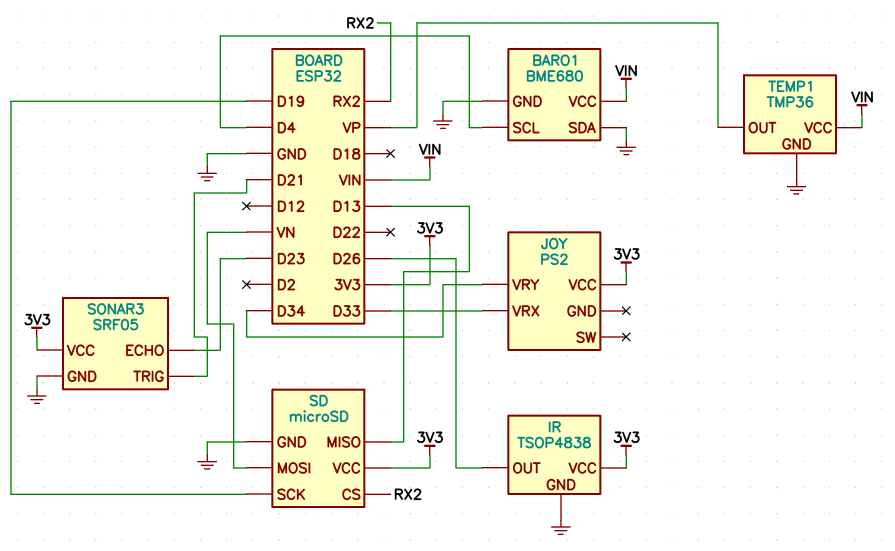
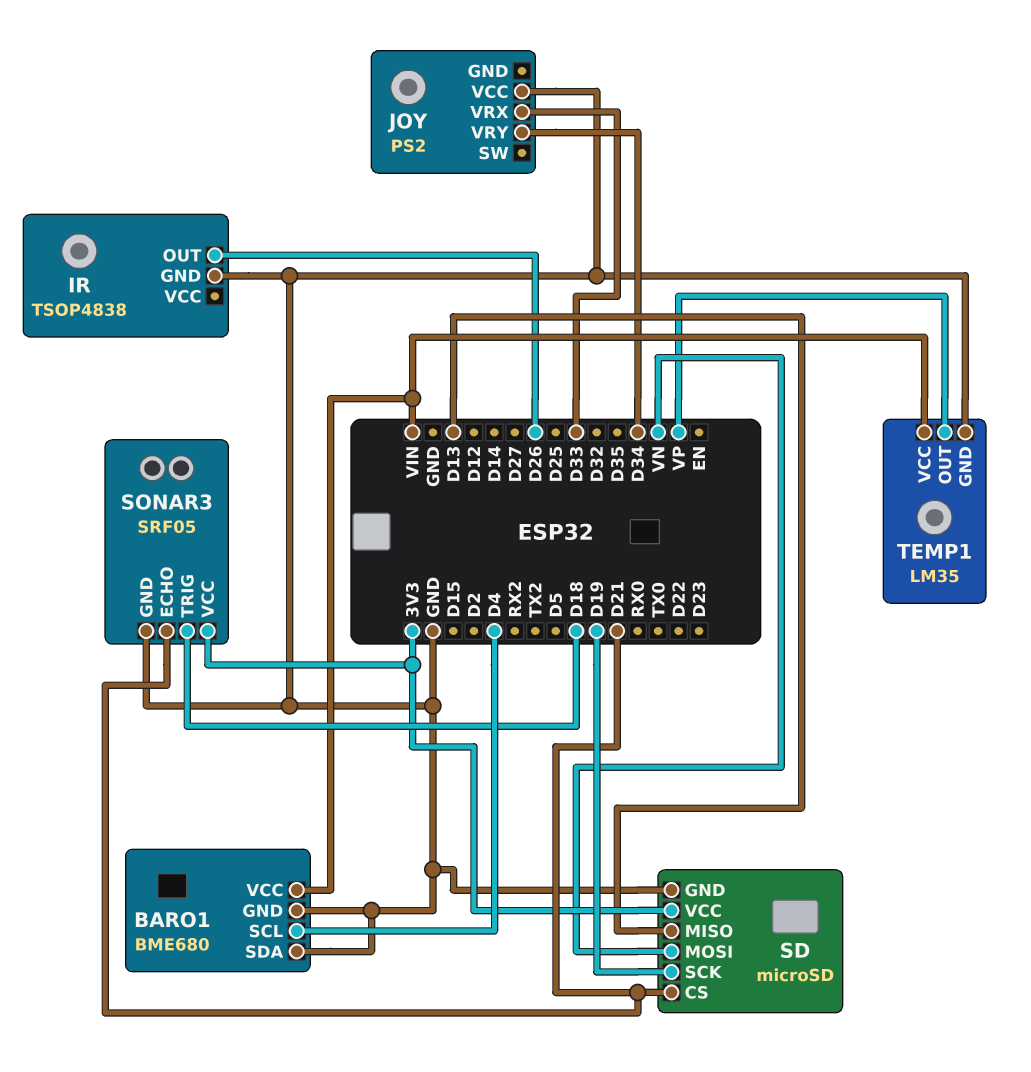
IR pin VCC: 3V3 -> none
JOY pin VCC: 3V3 -> GND
SD pin CS: RX2 -> D21
SONAR3 pin ECHO: D23 -> D21
SONAR3 pin TRIG: D21 -> D18
TEMP1: TMP36 -> LM35

